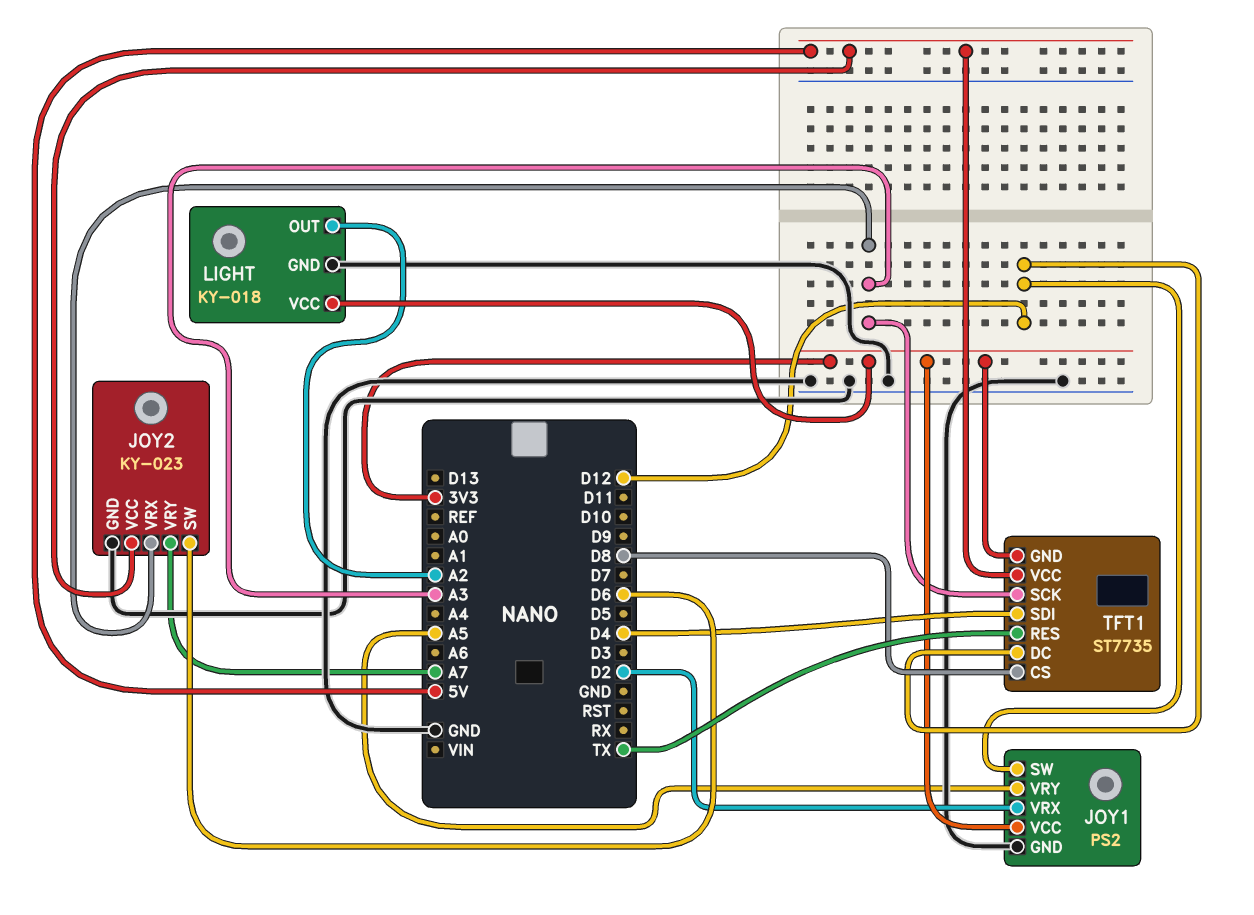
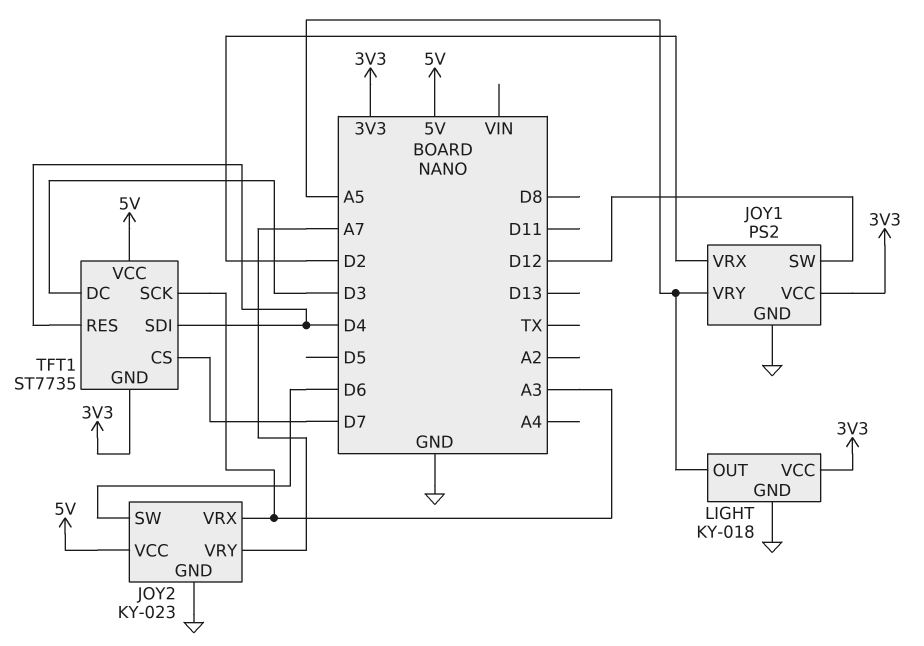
LIGHT pin OUT: A2 -> A5
TFT1 pin CS: D8 -> D7
TFT1 pin DC: D12 -> D3
TFT1 pin RES: TX -> D4

